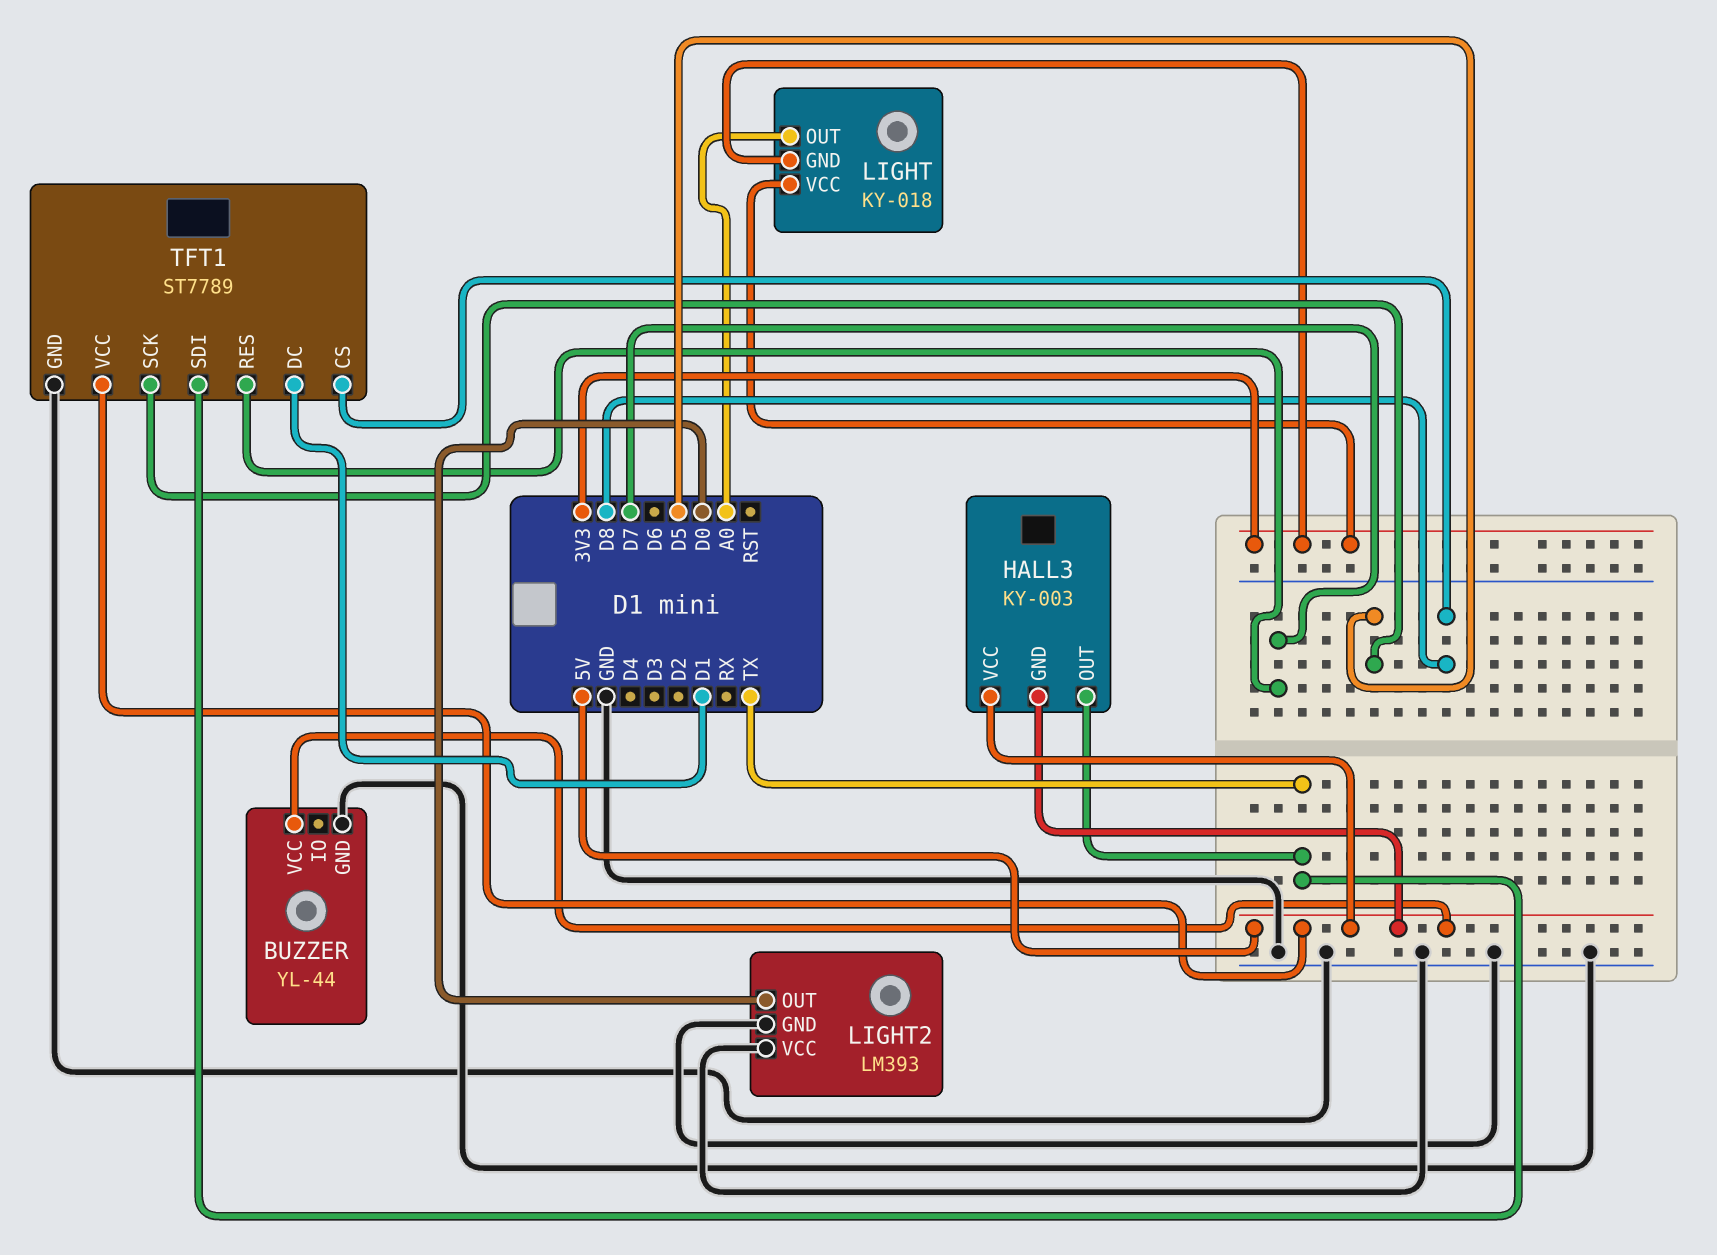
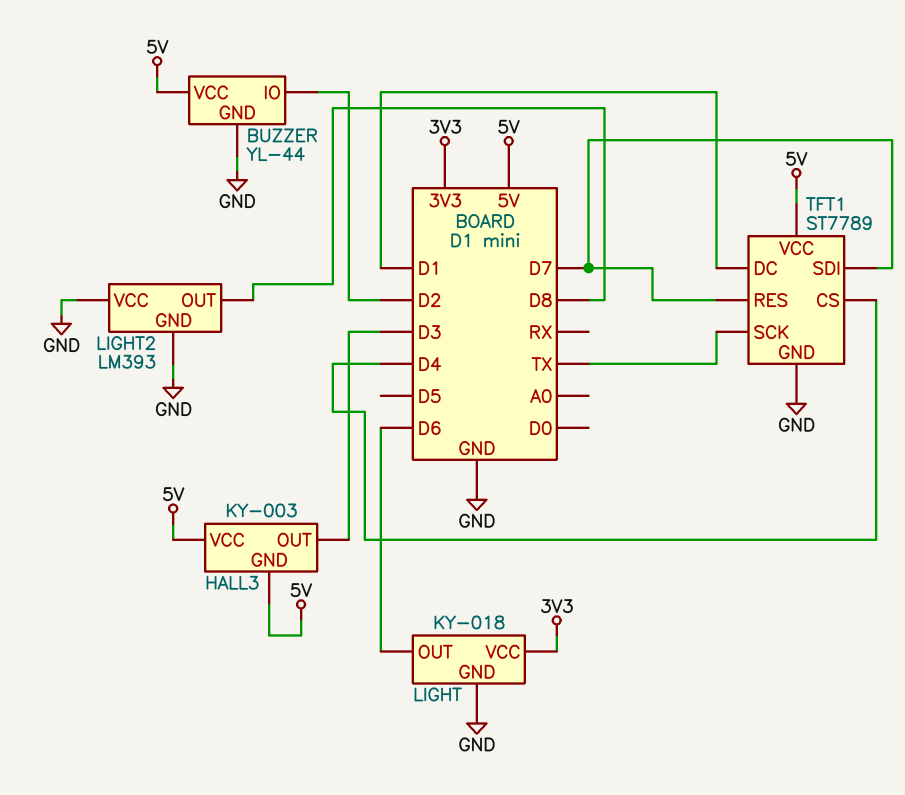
BUZZER pin IO: none -> D2
HALL3 pin OUT: TX -> D3
LIGHT pin GND: 3V3 -> GND
LIGHT pin OUT: A0 -> D6
LIGHT2 pin OUT: D0 -> D8
TFT1 pin CS: D8 -> D4
TFT1 pin SCK: D5 -> TX
TFT1 pin SDI: TX -> D7

